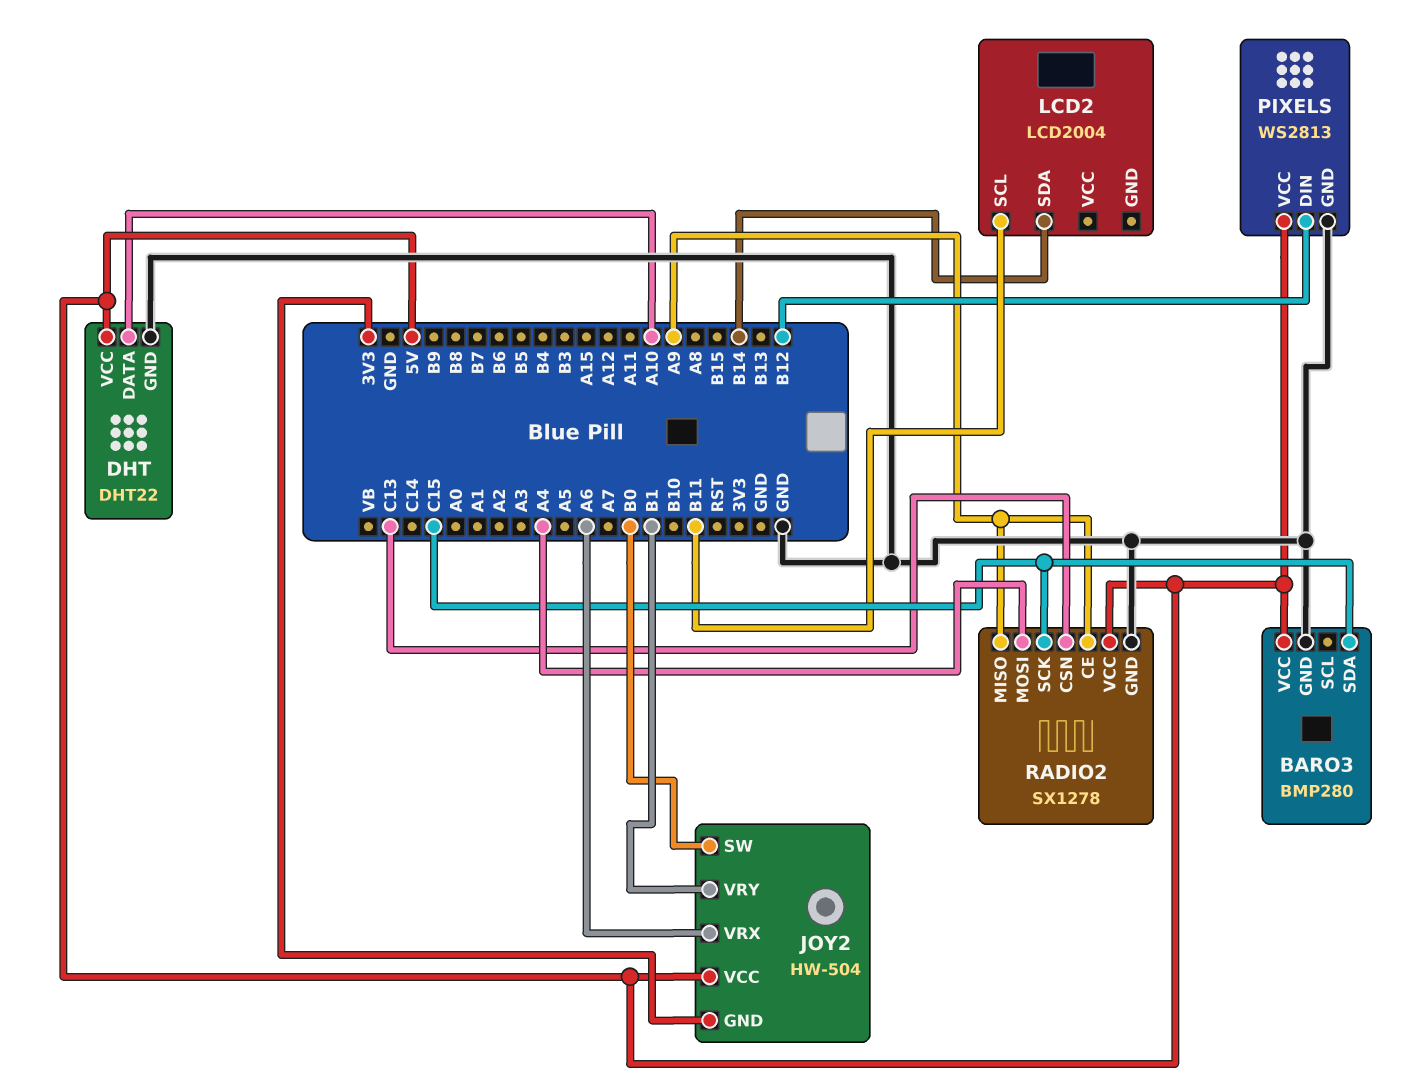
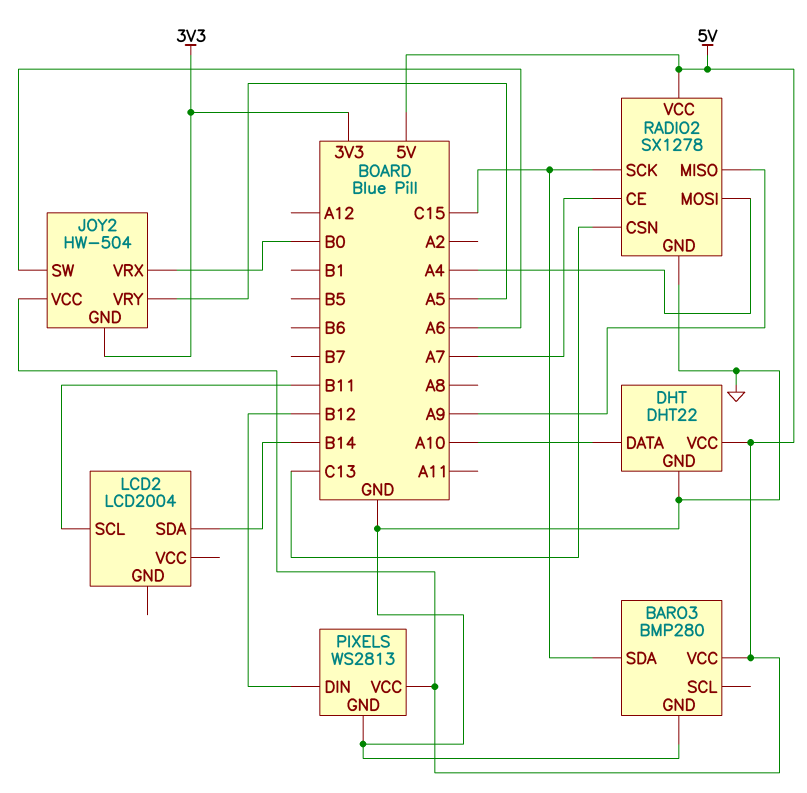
JOY2 pin SW: B0 -> A6
JOY2 pin VRX: A6 -> B0
JOY2 pin VRY: B1 -> A5
RADIO2 pin CE: A9 -> A7

